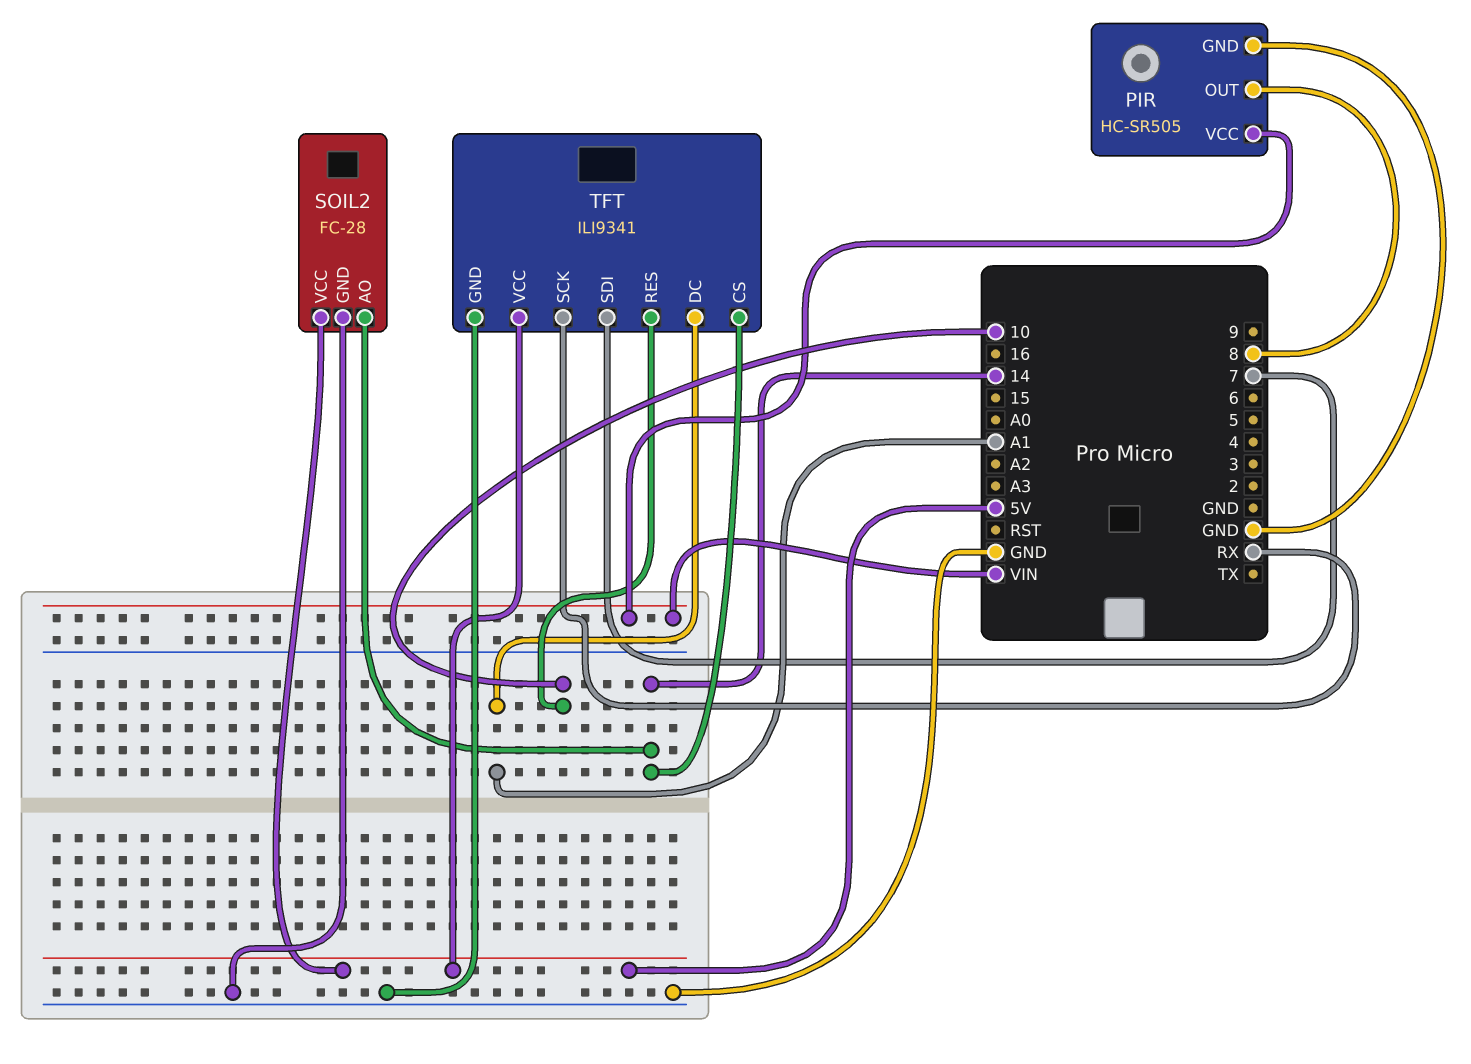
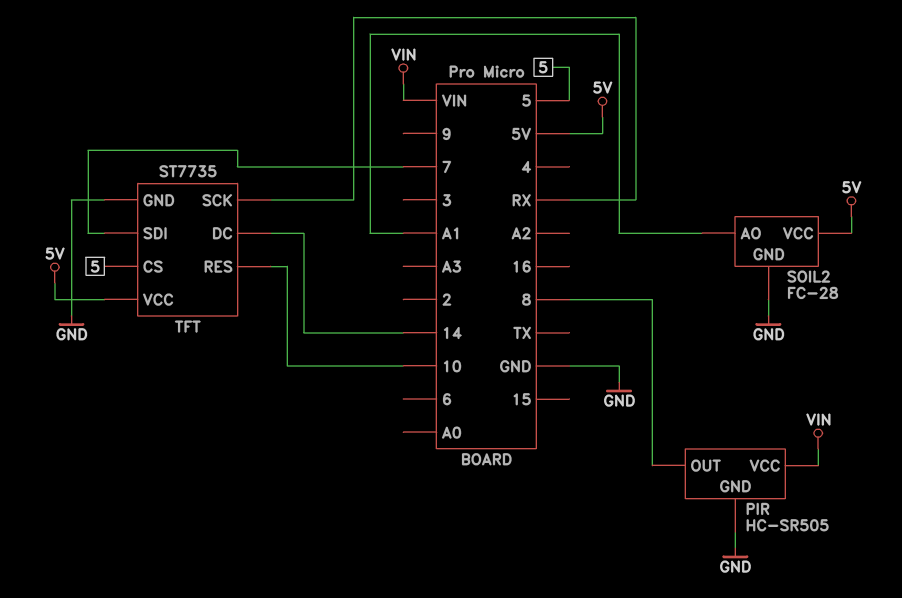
SOIL2 pin AO: 14 -> A1
TFT: ILI9341 -> ST7735
TFT pin CS: 14 -> 5
TFT pin DC: A1 -> 14

